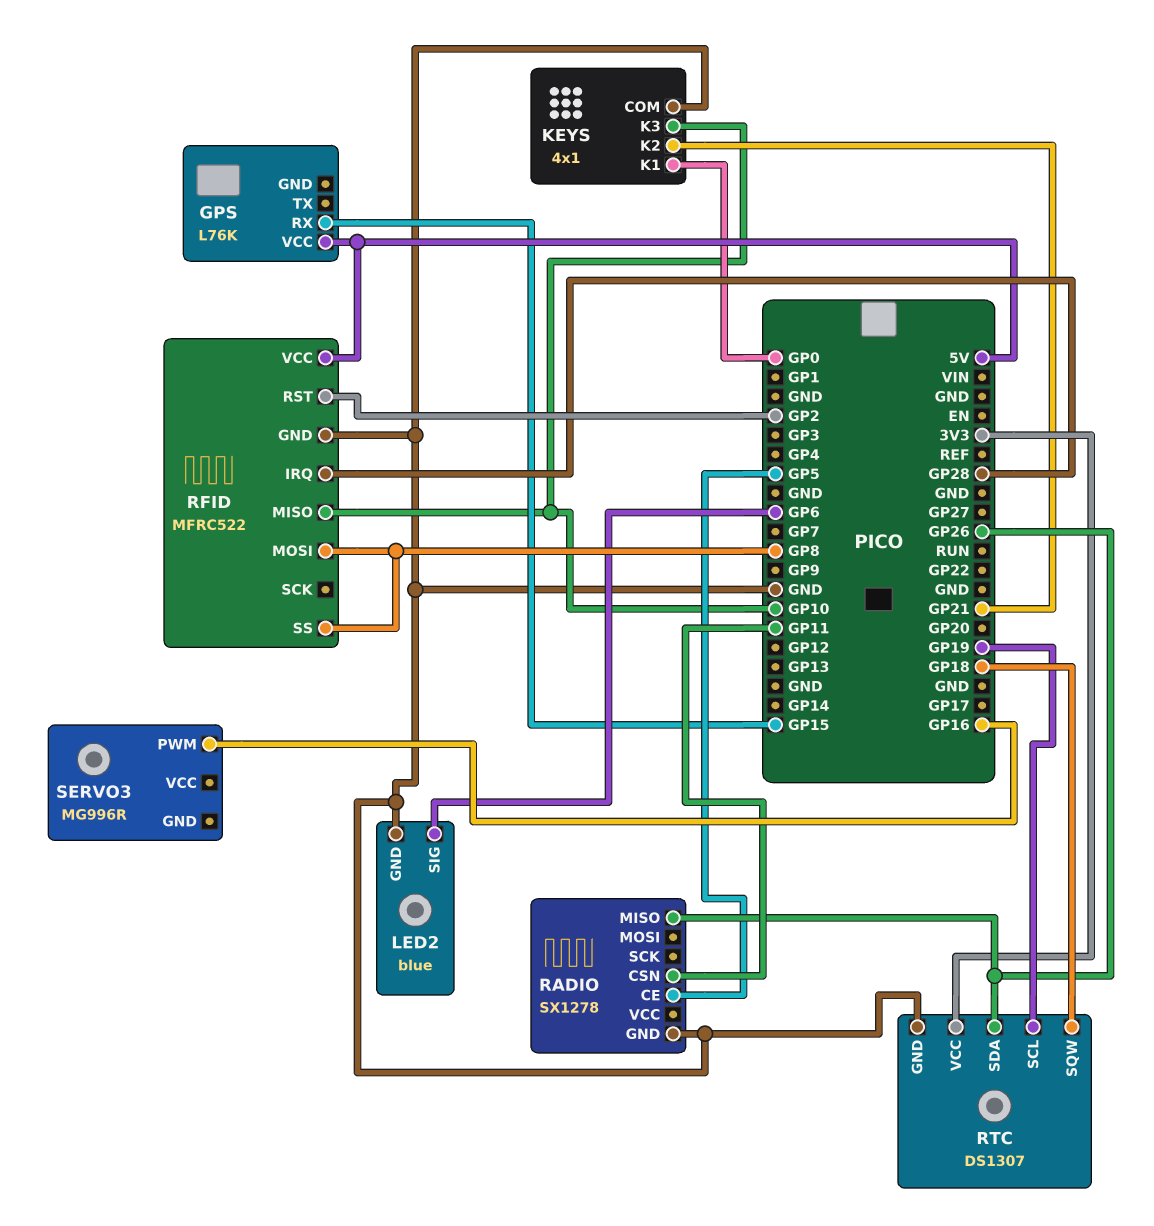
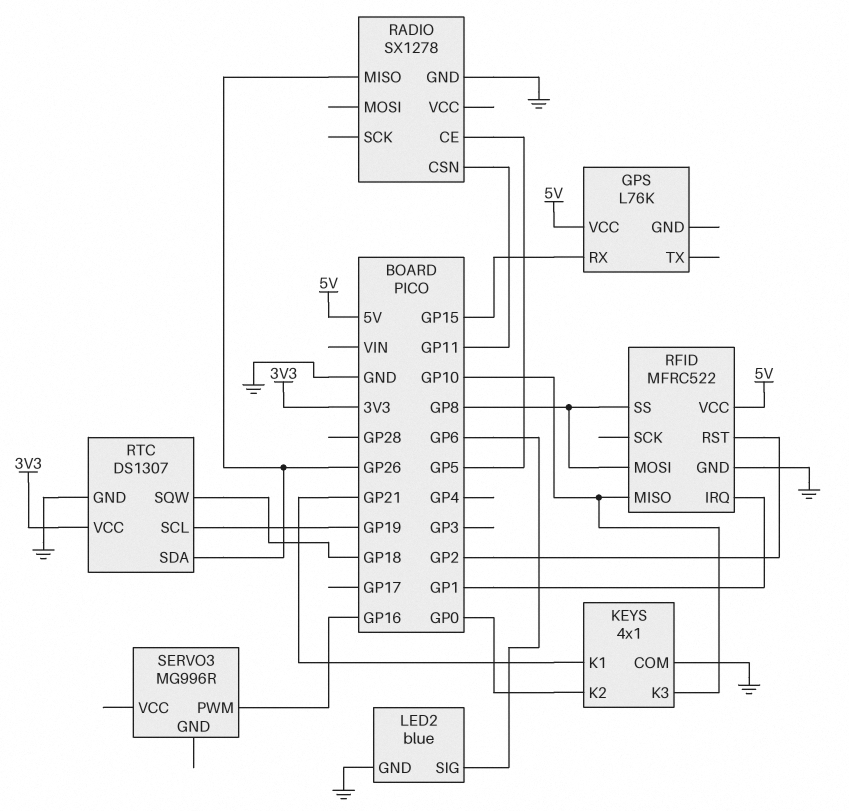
KEYS pin K1: GP0 -> GP21
KEYS pin K2: GP21 -> GP0
RFID pin IRQ: GP28 -> GP1

